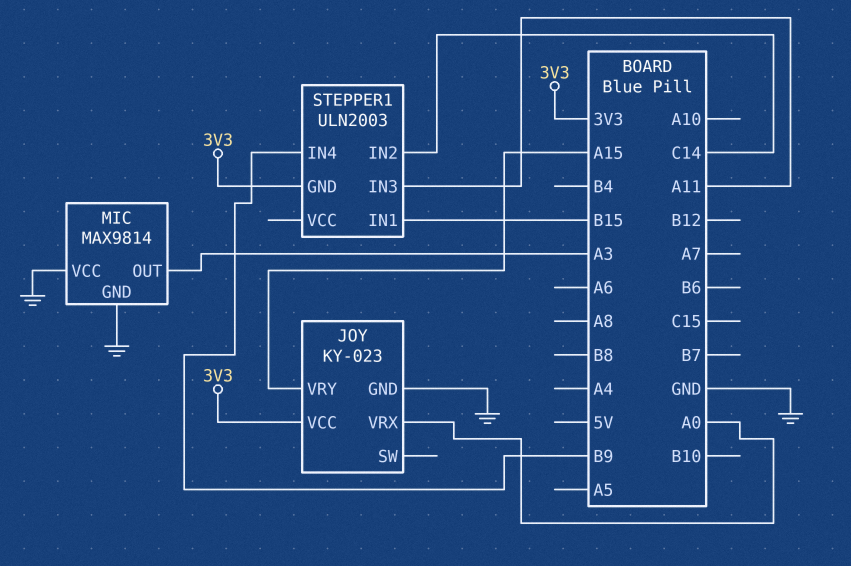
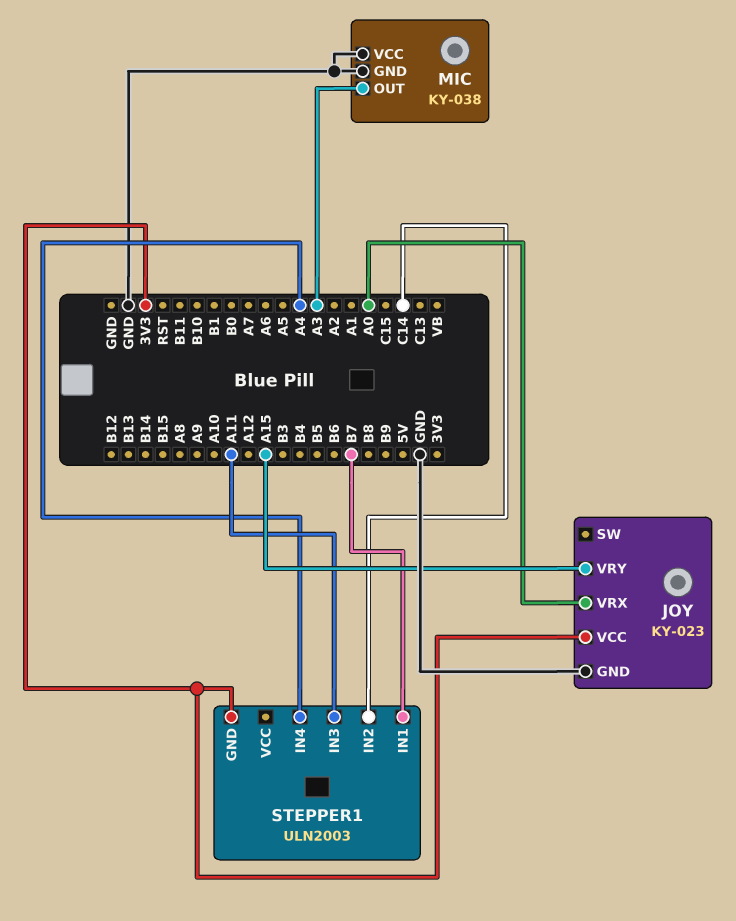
MIC: MAX9814 -> KY-038
STEPPER1 pin IN1: B15 -> B7
STEPPER1 pin IN4: B9 -> A4

